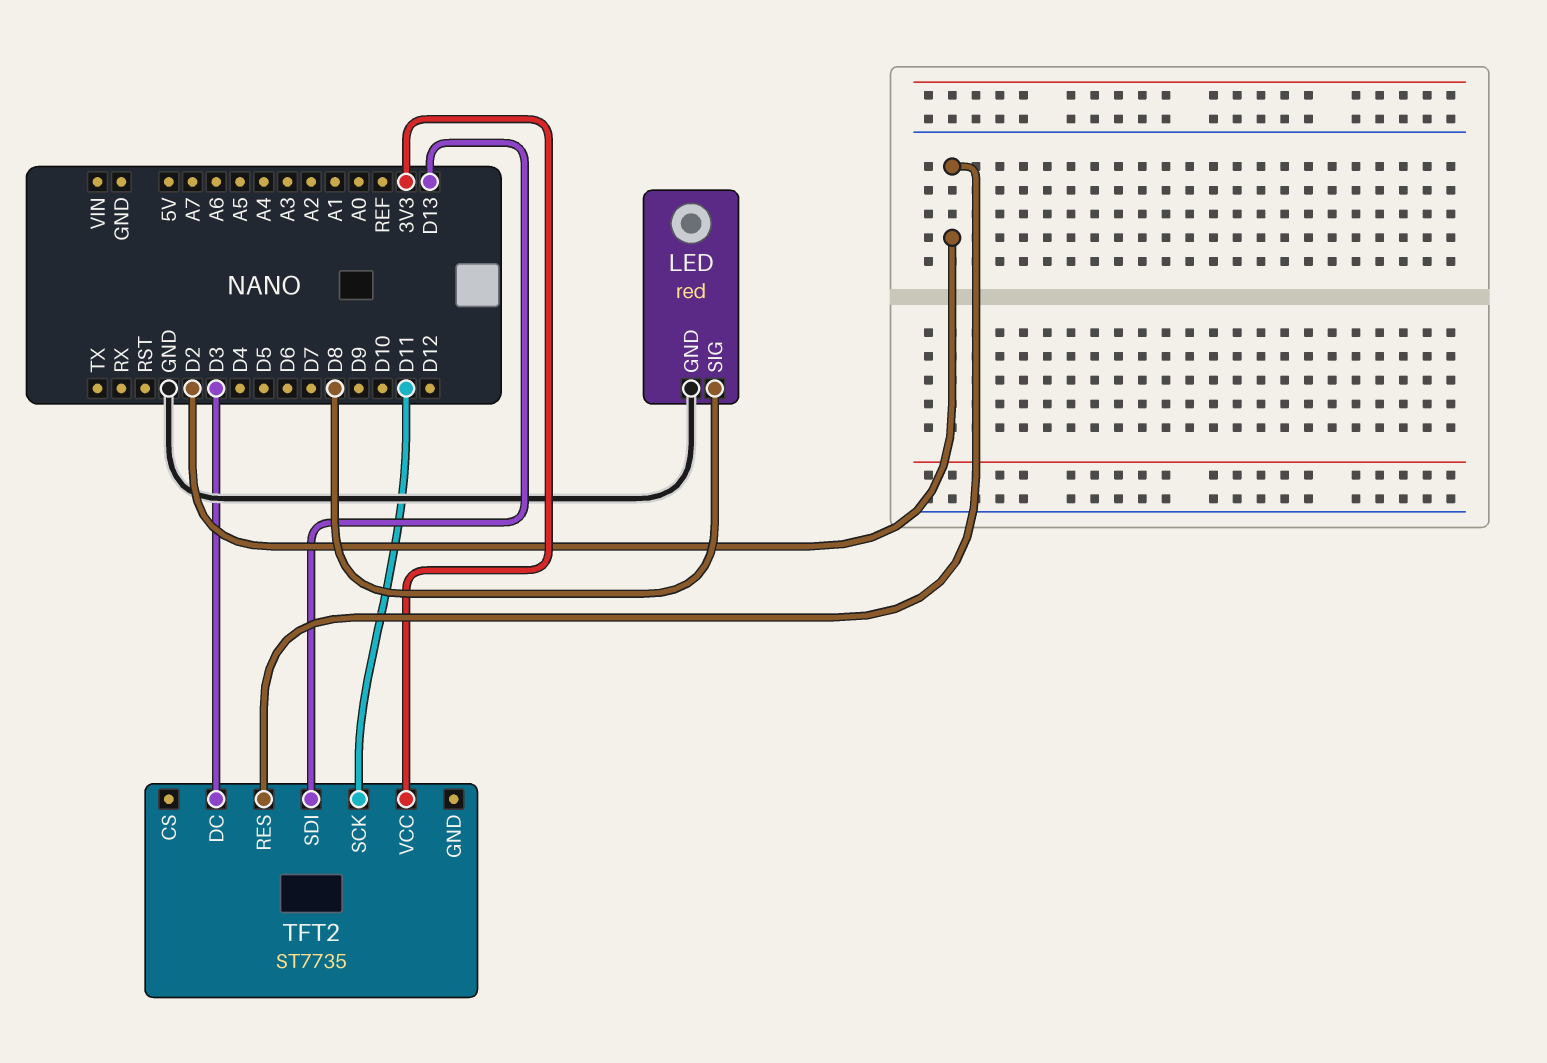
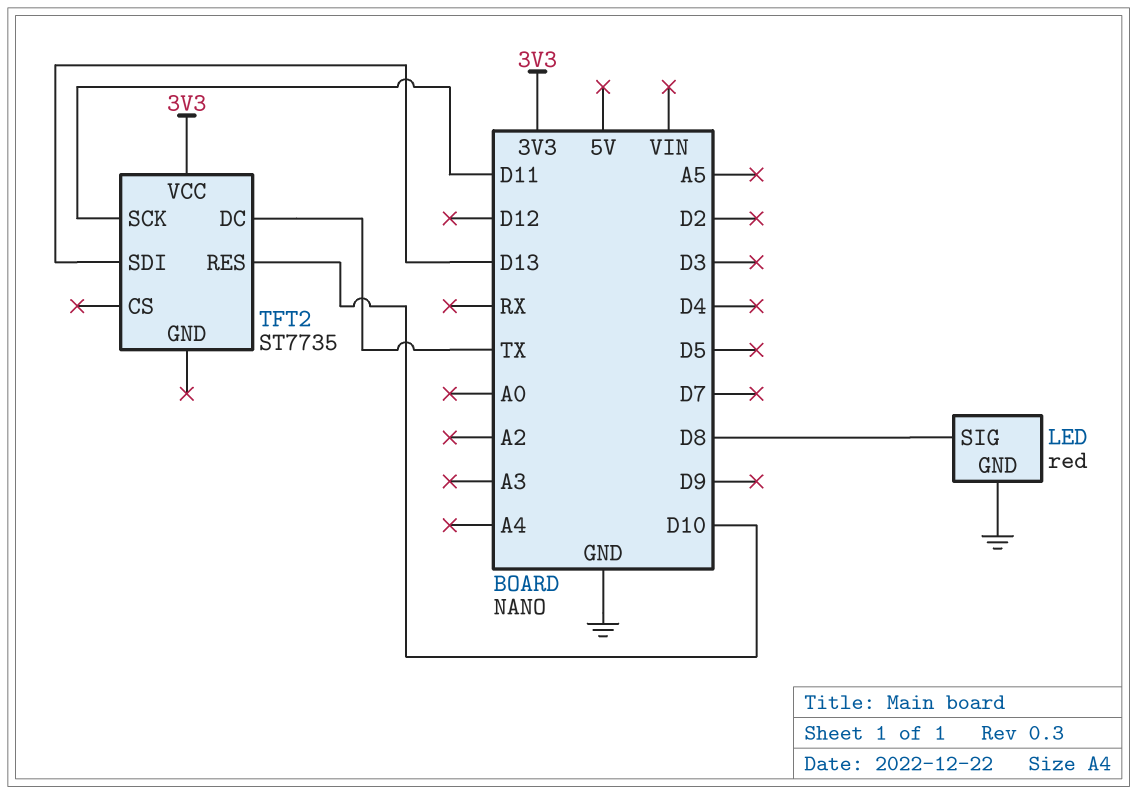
TFT2 pin DC: D3 -> TX
TFT2 pin RES: D2 -> D10

